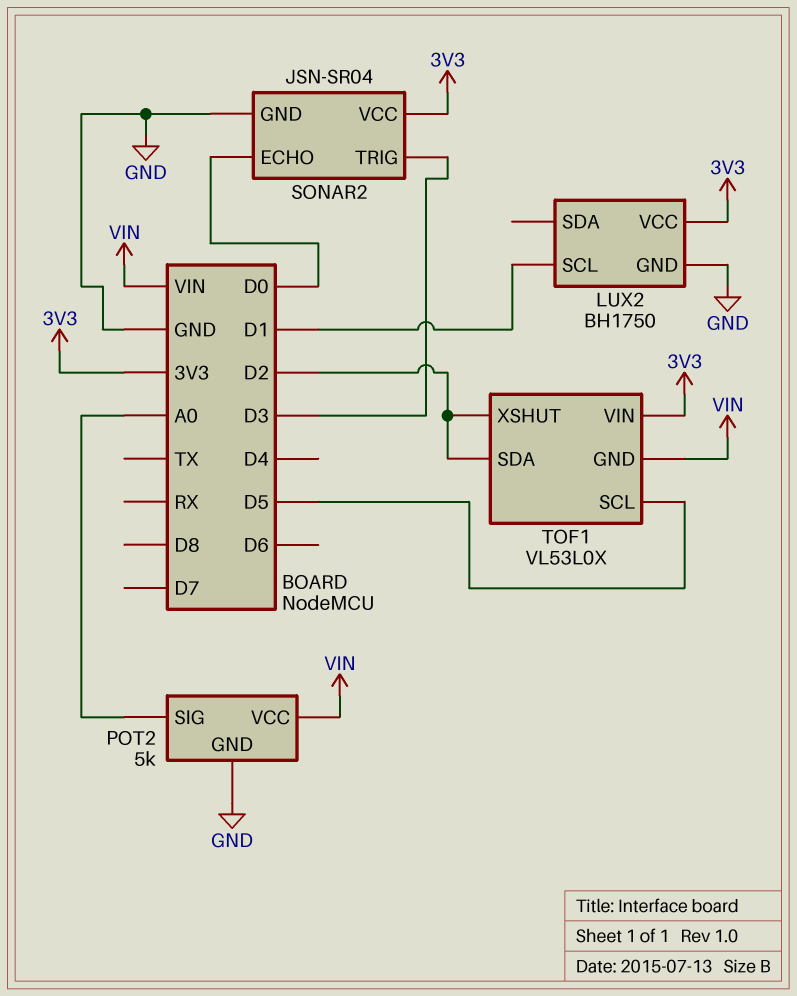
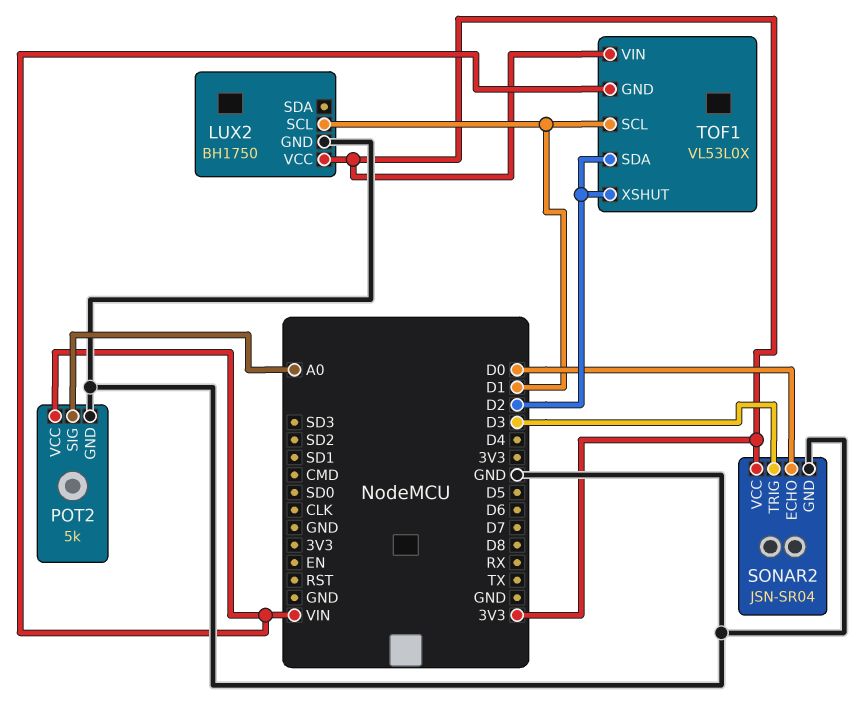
TOF1 pin SCL: D5 -> D1

